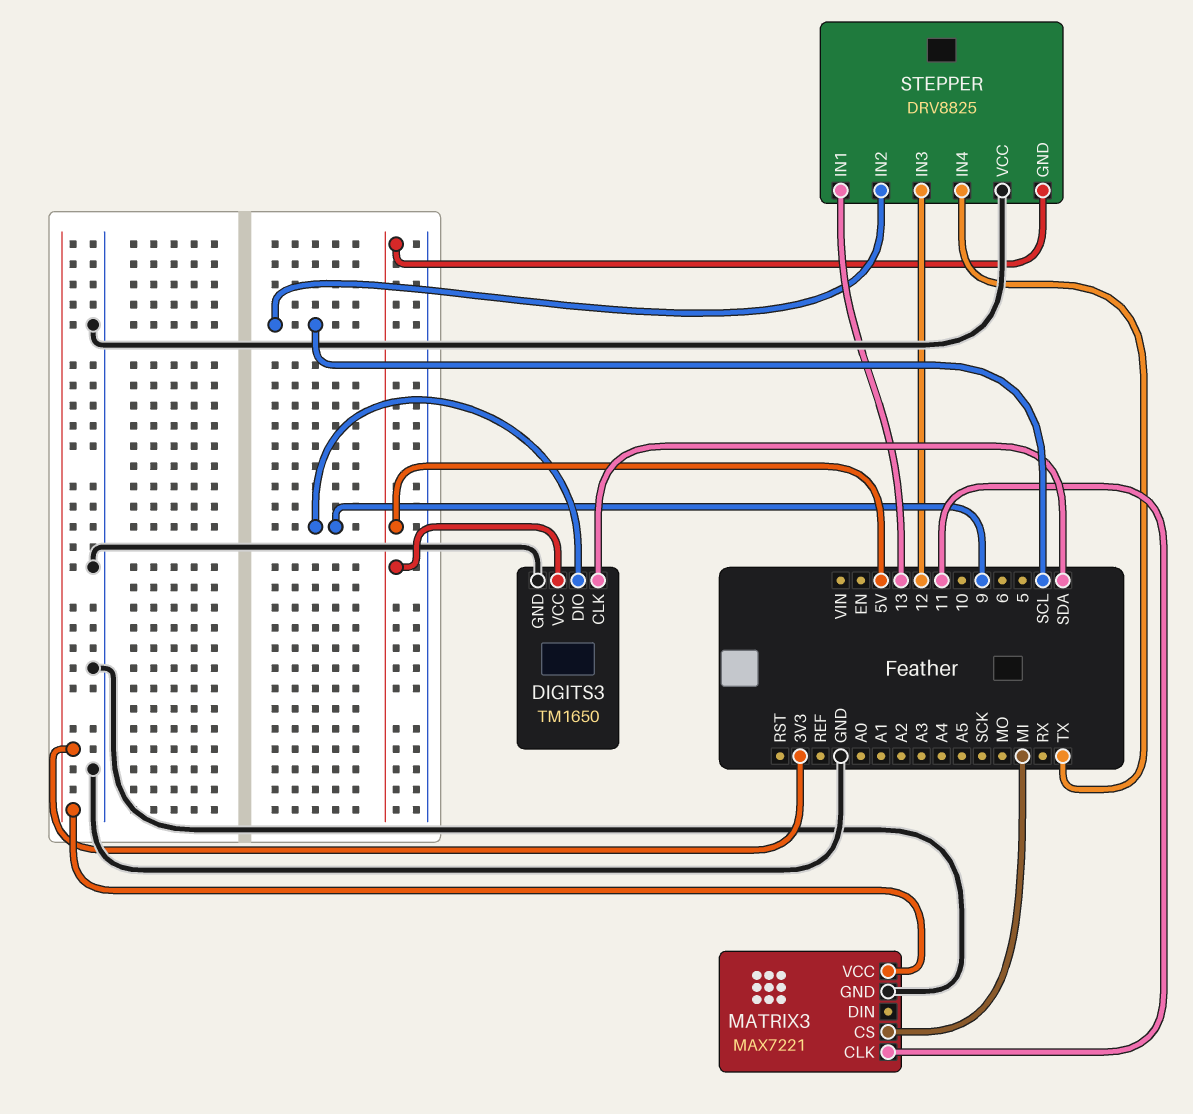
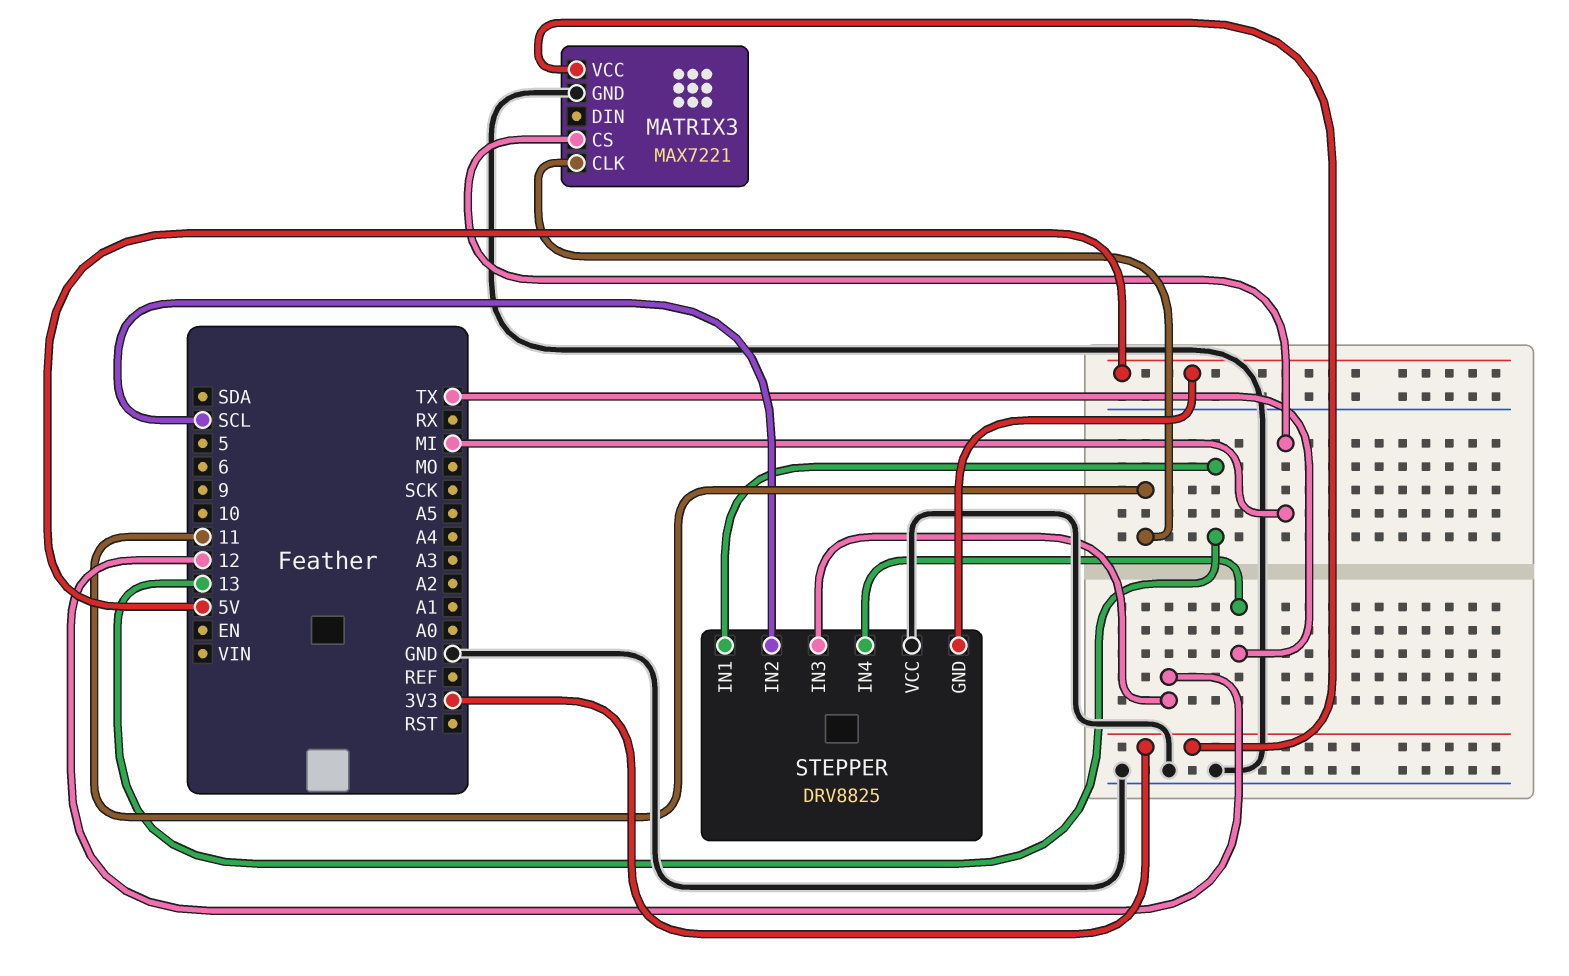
DIGITS3: TM1650 -> none
DIGITS3 pin CLK: SDA -> none
DIGITS3 pin DIO: 9 -> none
DIGITS3 pin GND: GND -> none
DIGITS3 pin VCC: 5V -> none

